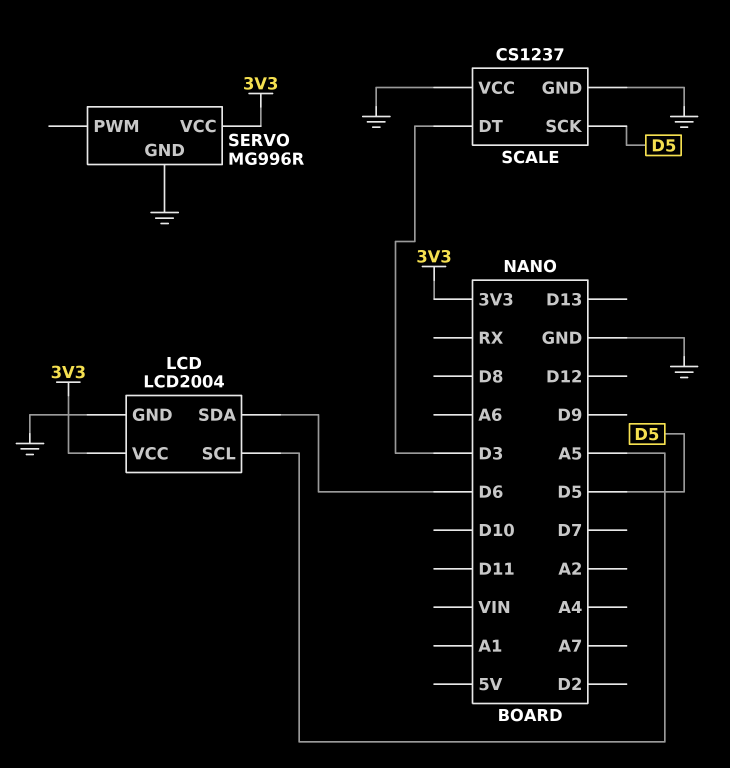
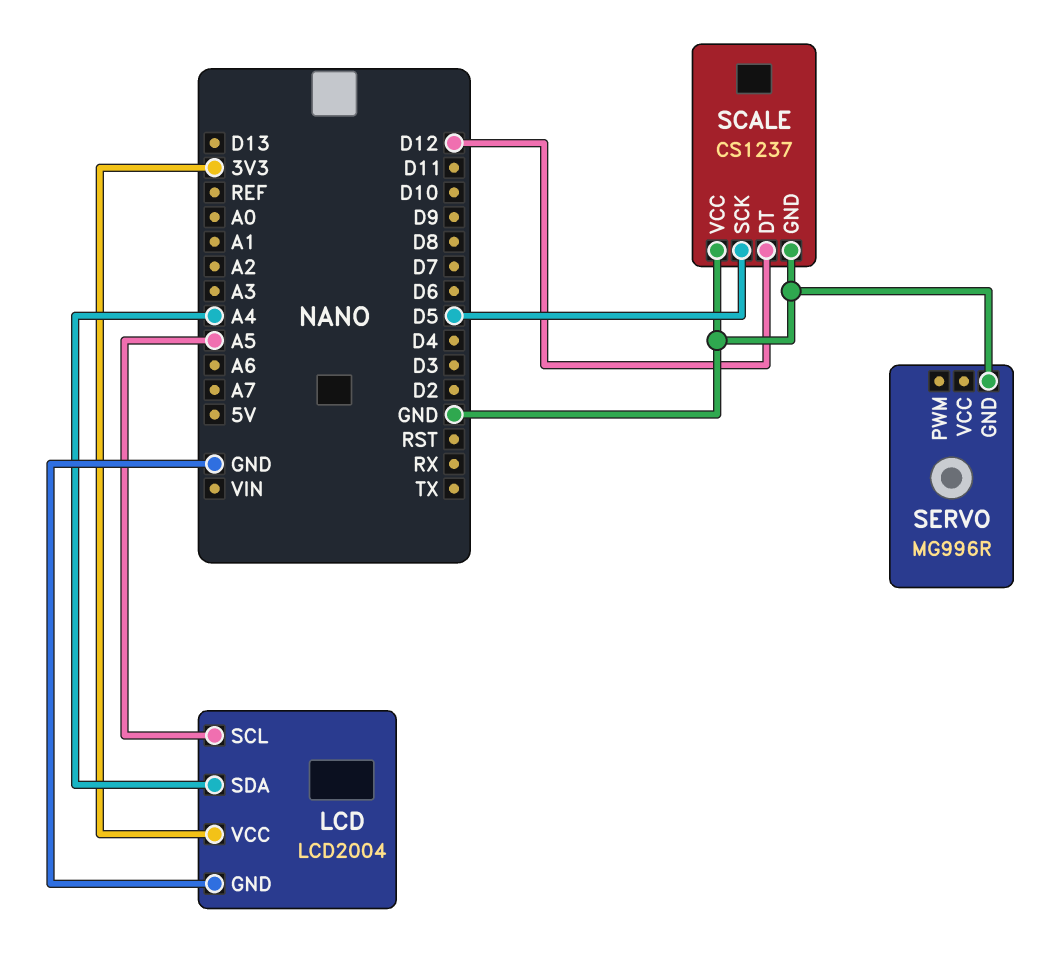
LCD pin SDA: D6 -> A4
SCALE pin DT: D3 -> D12
SERVO pin VCC: 3V3 -> none

